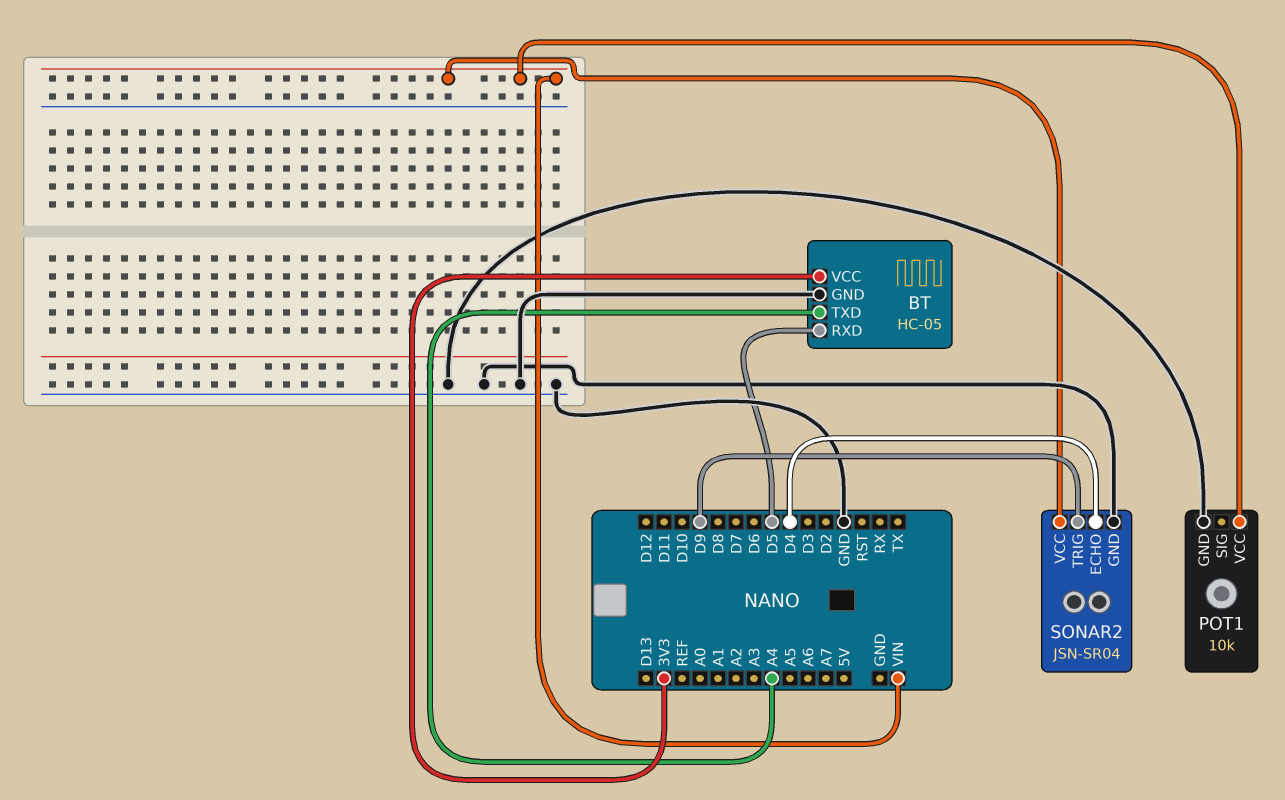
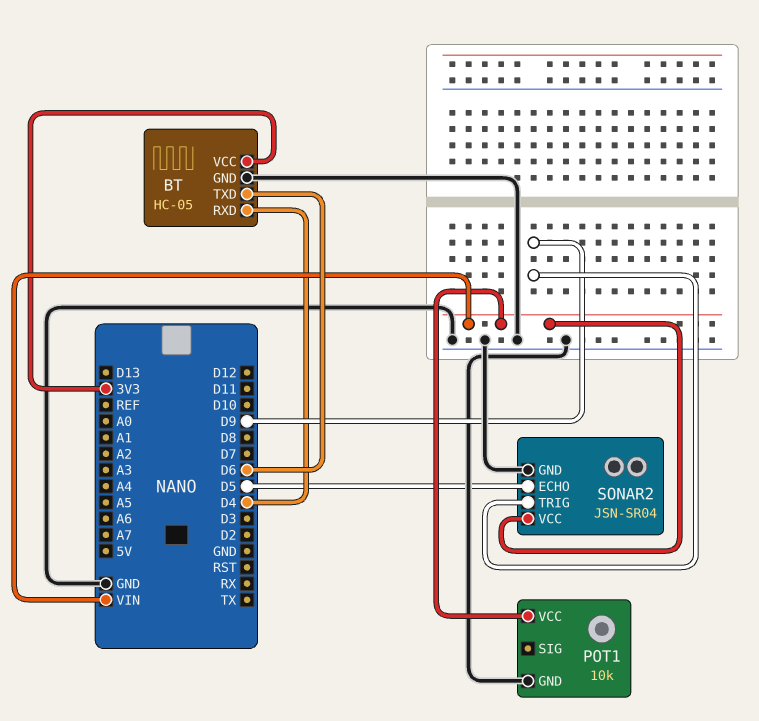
BT pin RXD: D5 -> D4
BT pin TXD: A4 -> D6
SONAR2 pin ECHO: D4 -> D5

